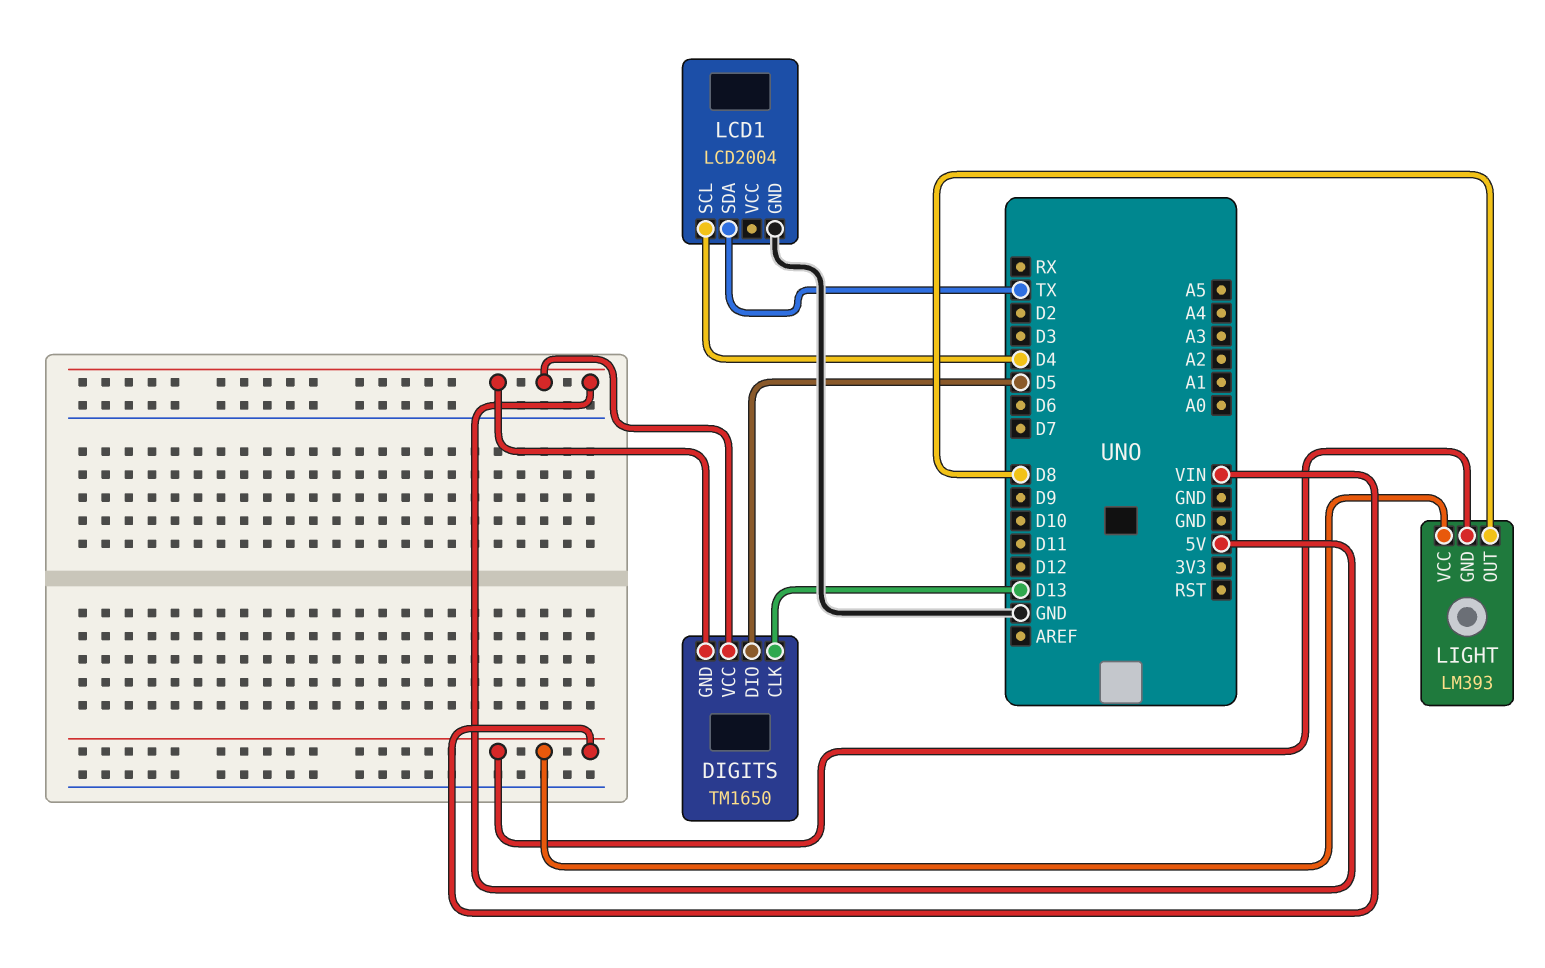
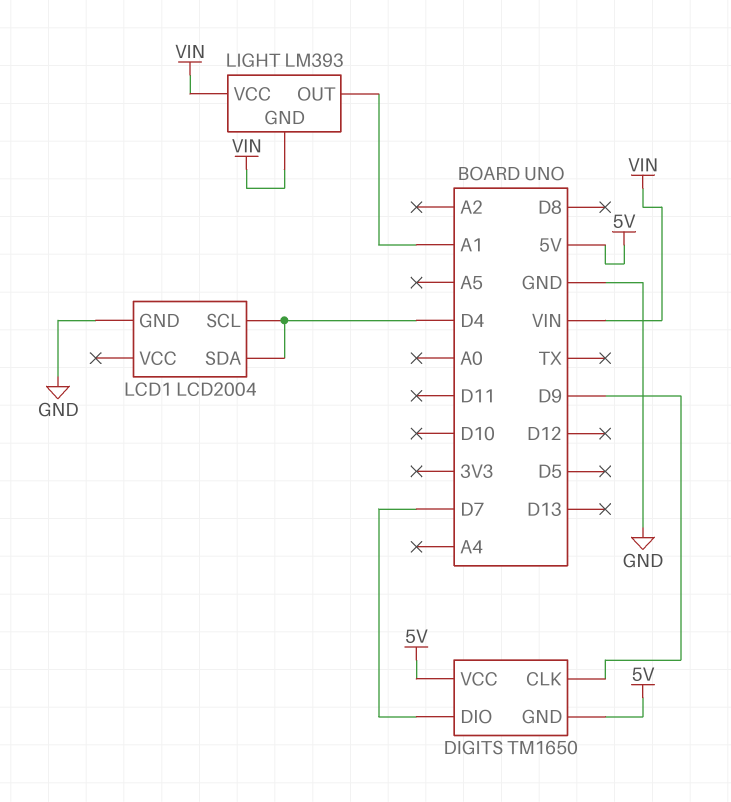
DIGITS pin CLK: D13 -> D9
DIGITS pin DIO: D5 -> D7
LCD1 pin SDA: TX -> D4
LIGHT pin OUT: D8 -> A1

